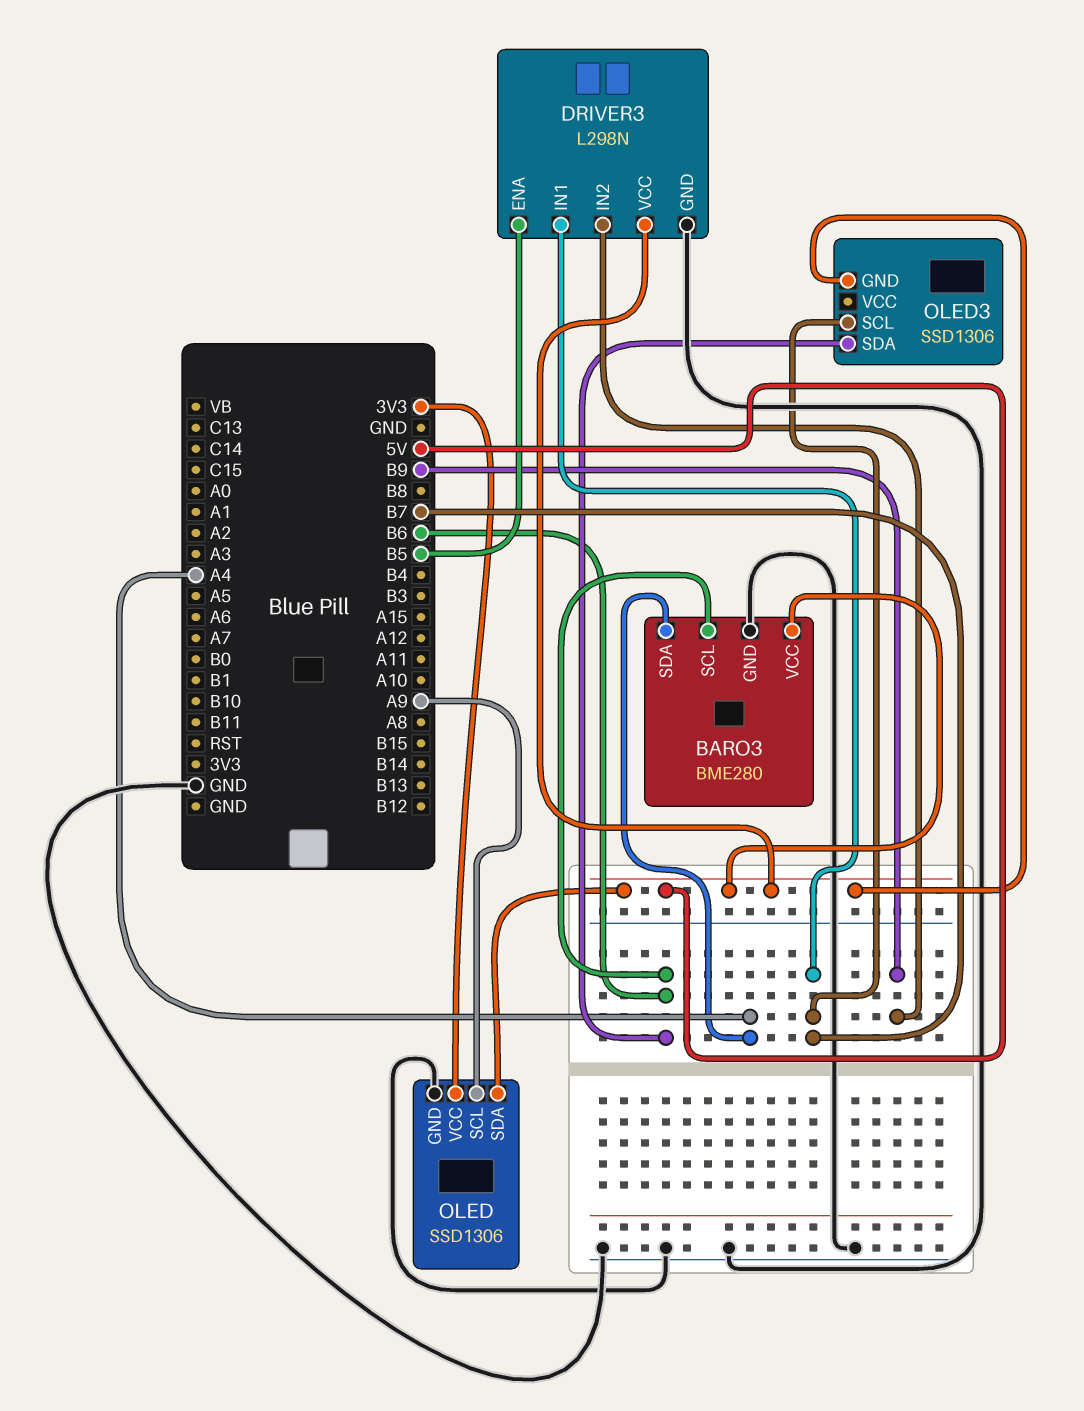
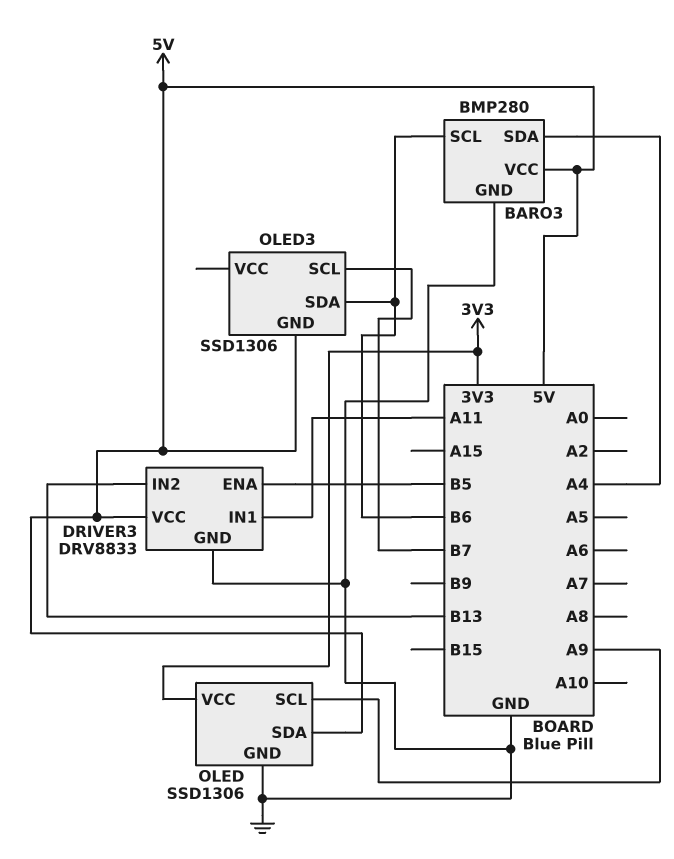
BARO3: BME280 -> BMP280
DRIVER3: L298N -> DRV8833
DRIVER3 pin IN1: B7 -> A11
DRIVER3 pin IN2: B9 -> B13

